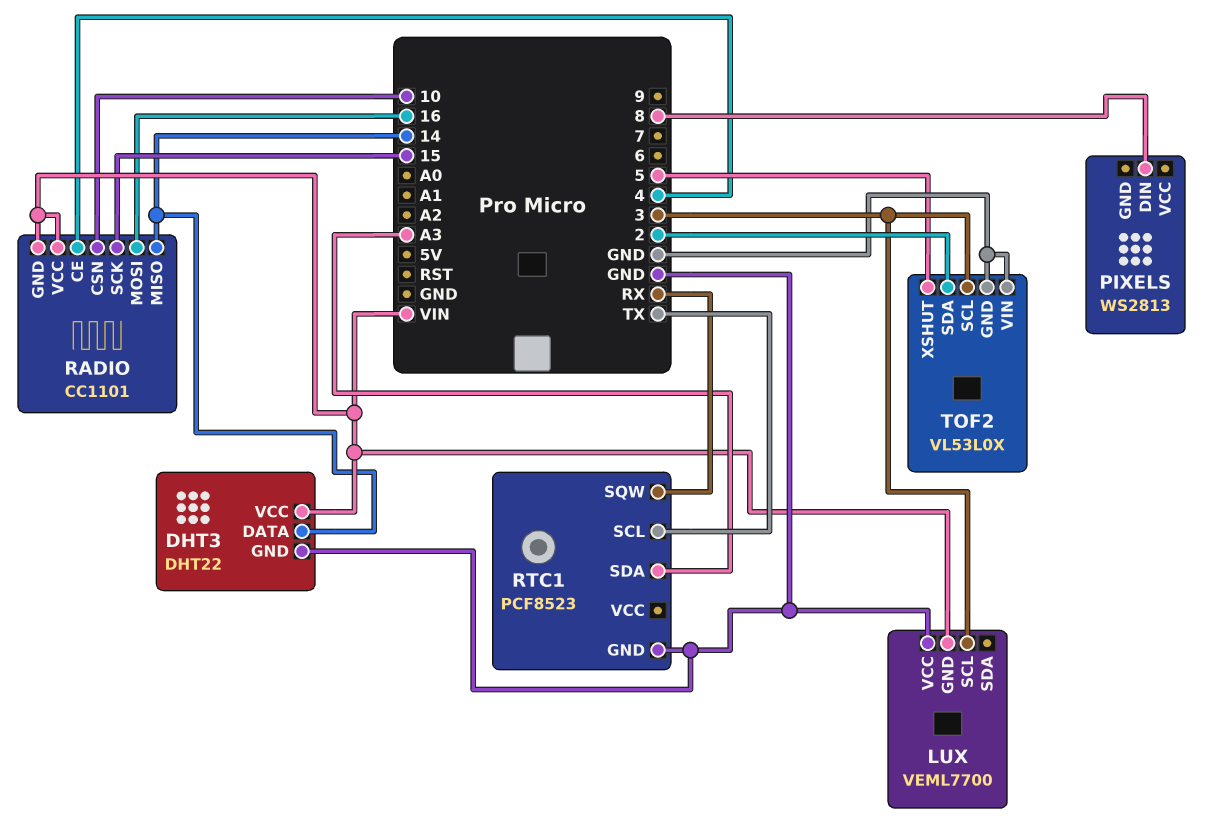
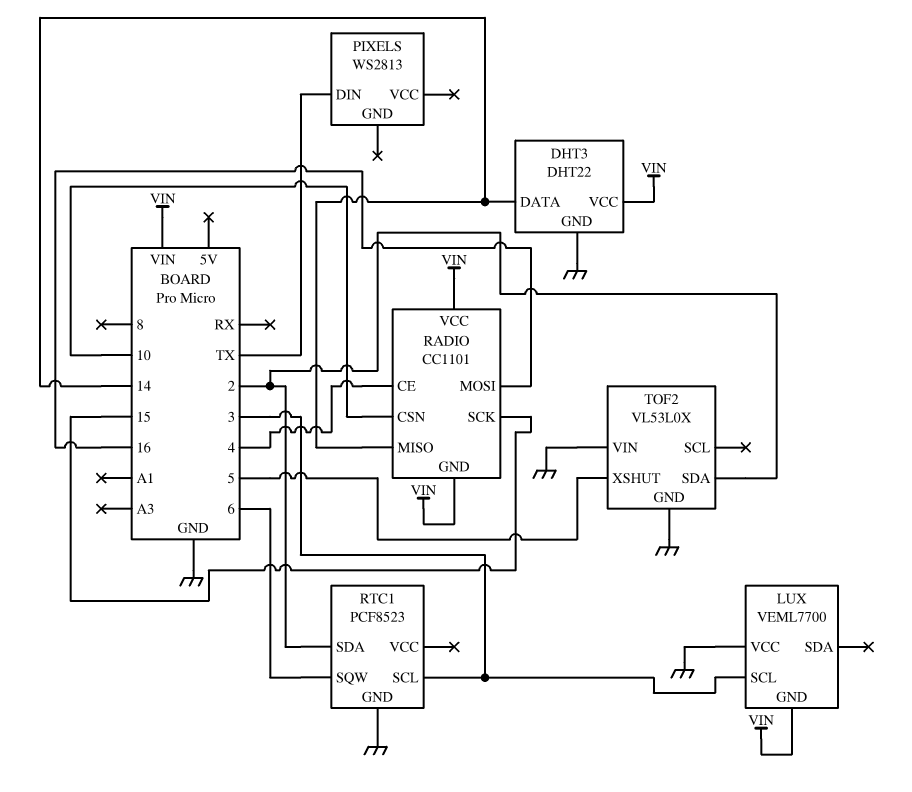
PIXELS pin DIN: 8 -> TX
RTC1 pin SCL: TX -> 3
RTC1 pin SDA: A3 -> 2
RTC1 pin SQW: RX -> 6
TOF2 pin SCL: 3 -> none

